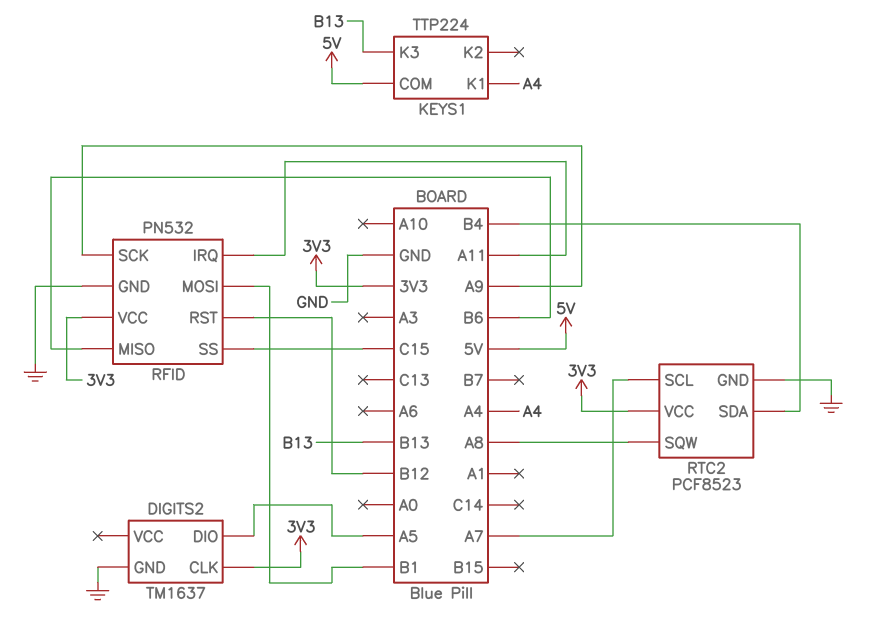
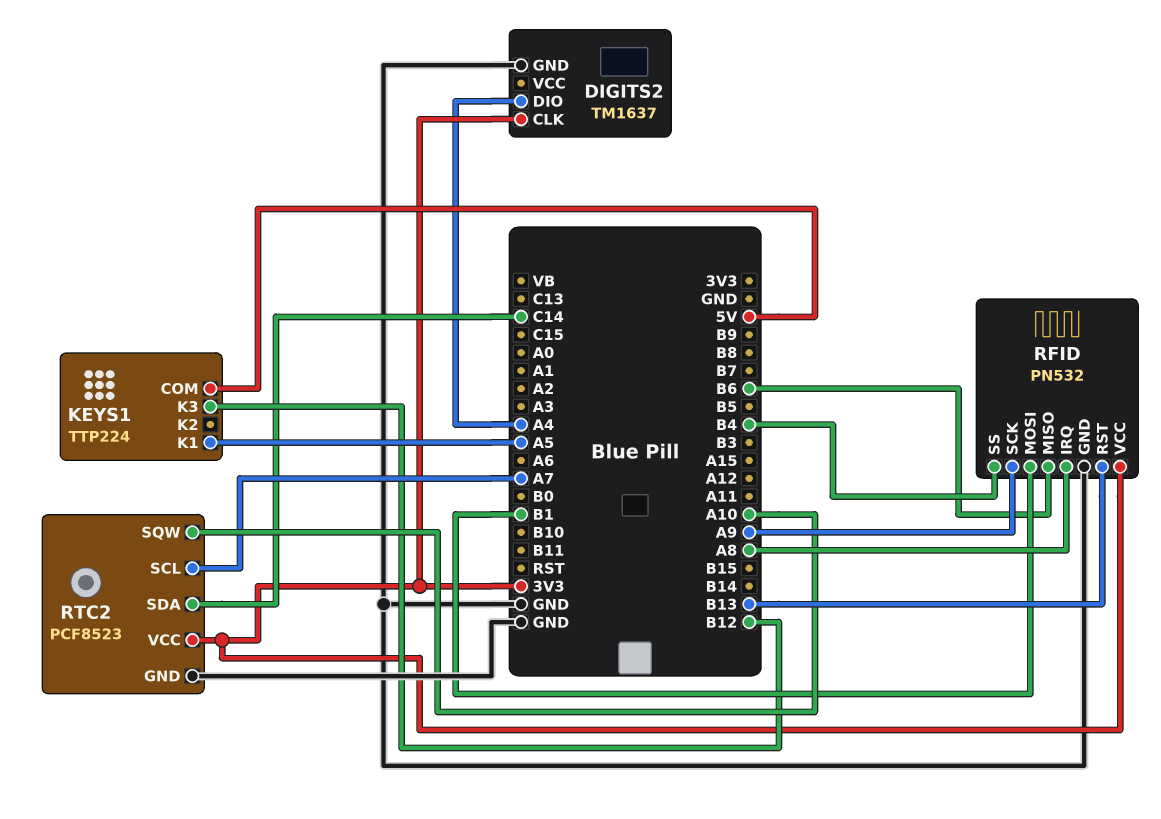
DIGITS2 pin DIO: A5 -> A4
KEYS1 pin K1: A4 -> A5
KEYS1 pin K3: B13 -> B12
RFID pin IRQ: A11 -> A8
RFID pin RST: B12 -> B13
RFID pin SS: C15 -> B4
RTC2 pin SDA: B4 -> C14
RTC2 pin SQW: A8 -> A10

